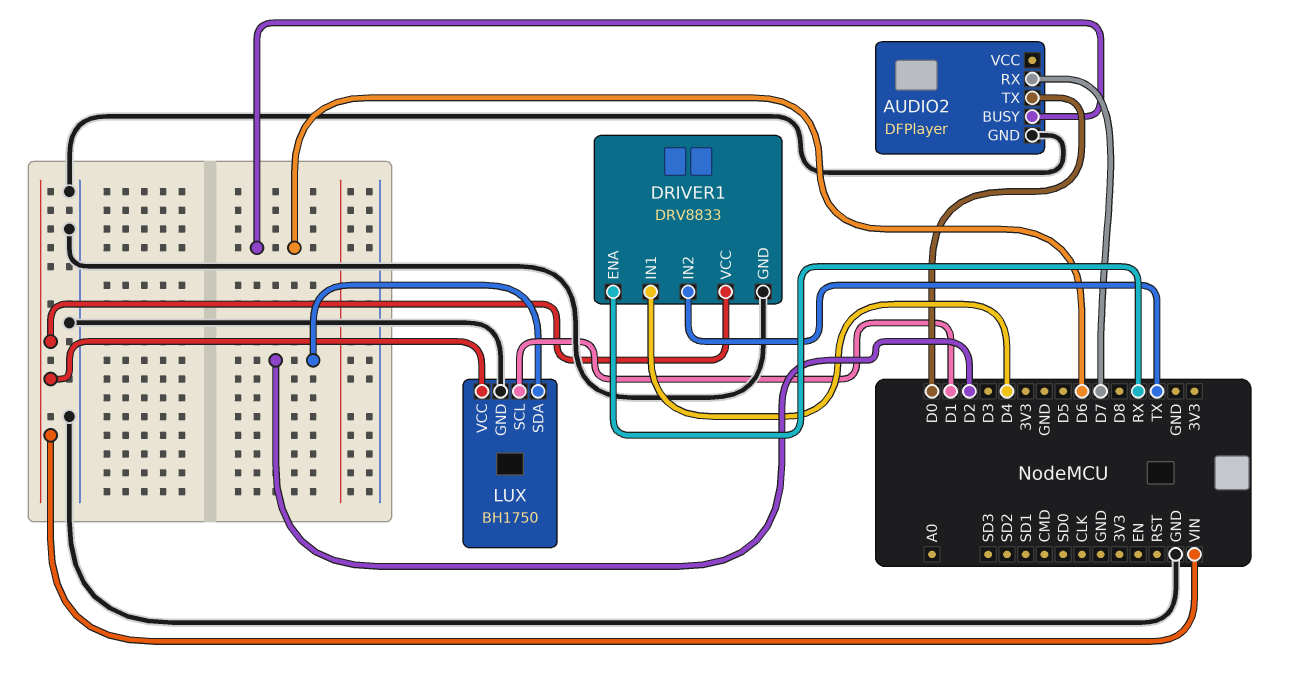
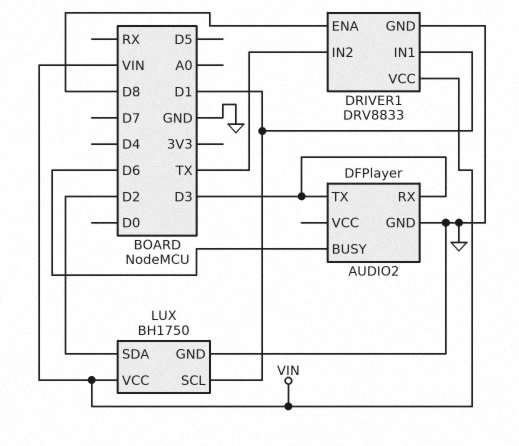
AUDIO2 pin RX: D7 -> D3
AUDIO2 pin TX: D0 -> D3
DRIVER1 pin ENA: RX -> D8
DRIVER1 pin IN1: D4 -> D1

